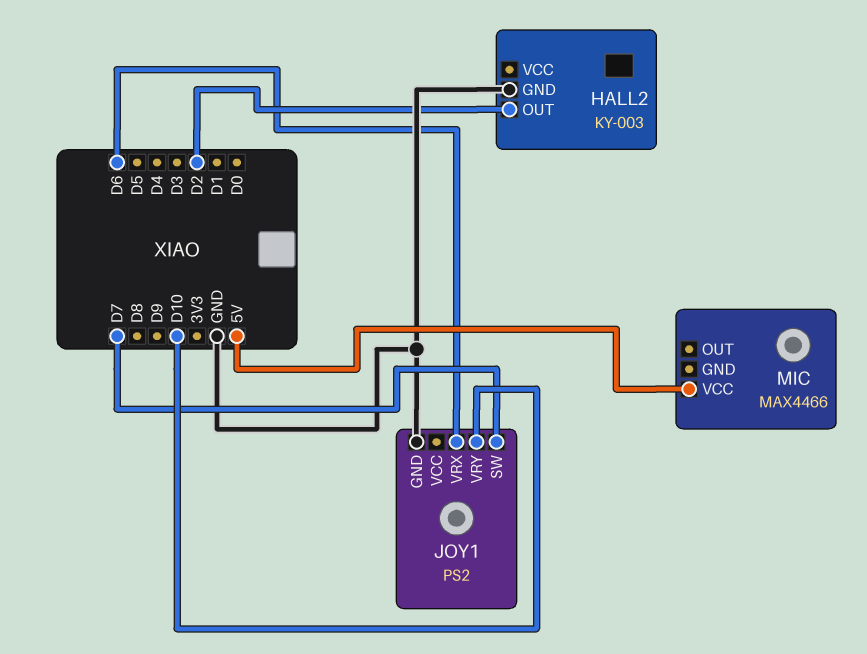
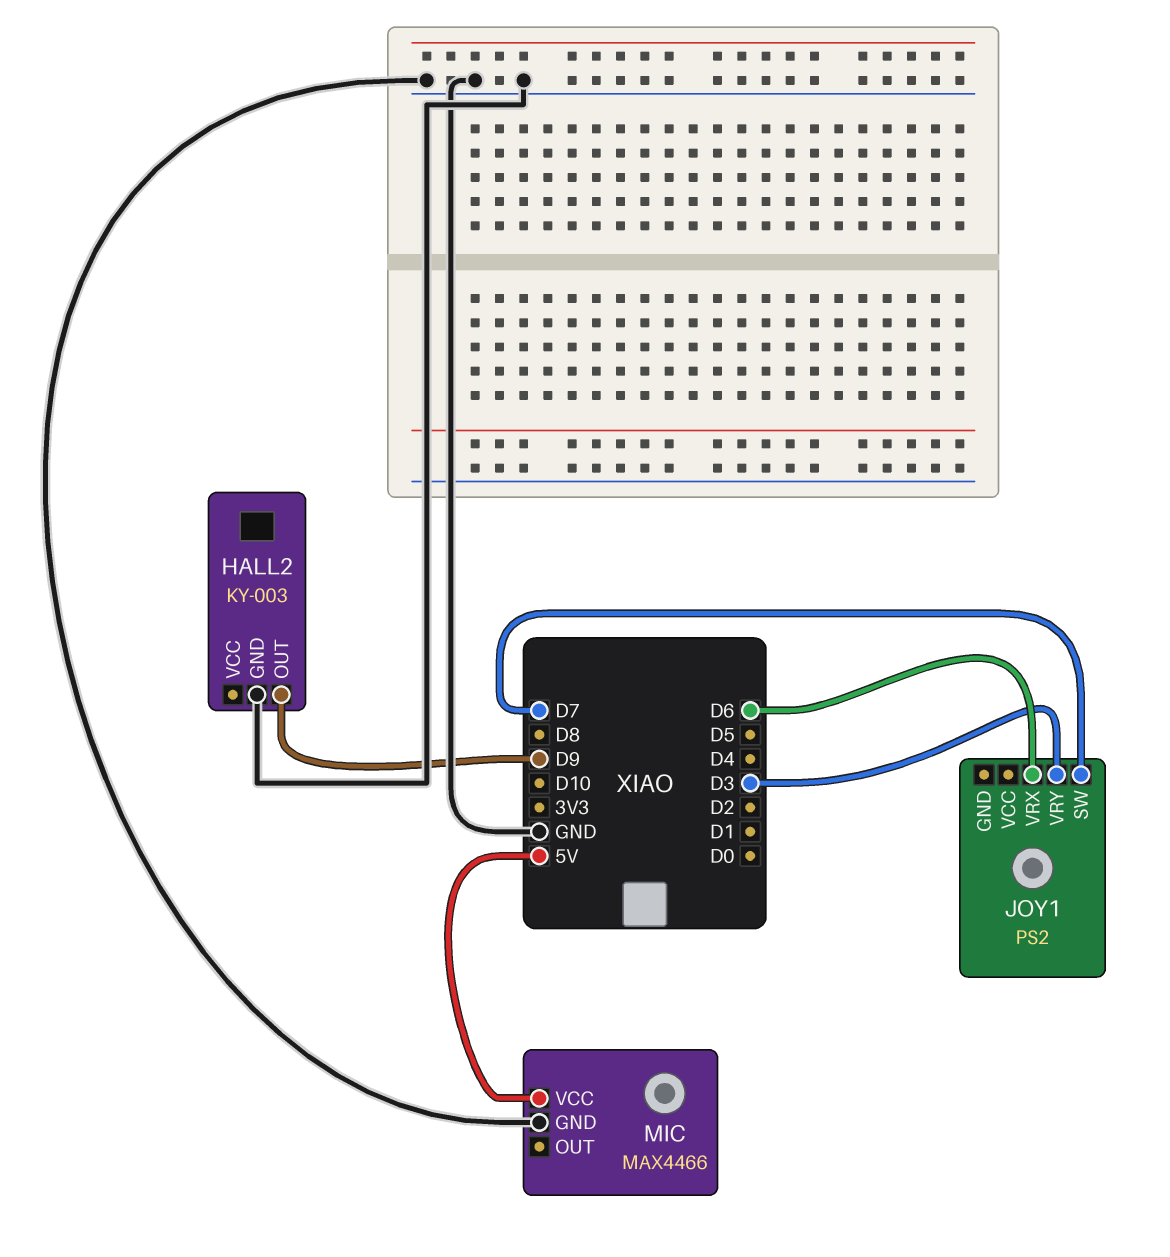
HALL2 pin OUT: D2 -> D9
JOY1 pin GND: GND -> none
JOY1 pin VRY: D10 -> D3
MIC pin GND: none -> GND

